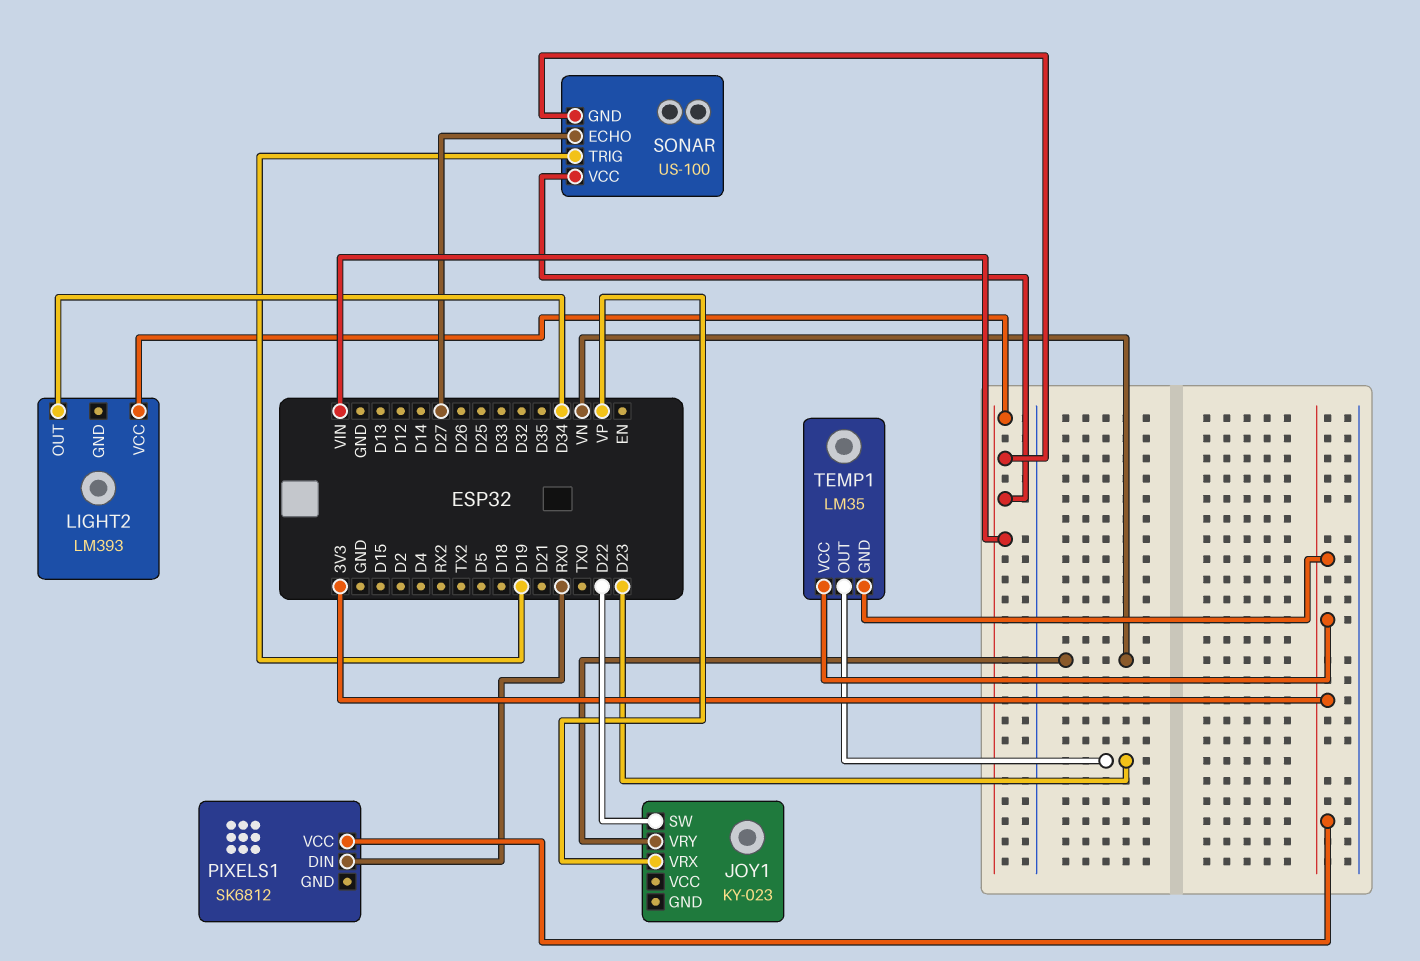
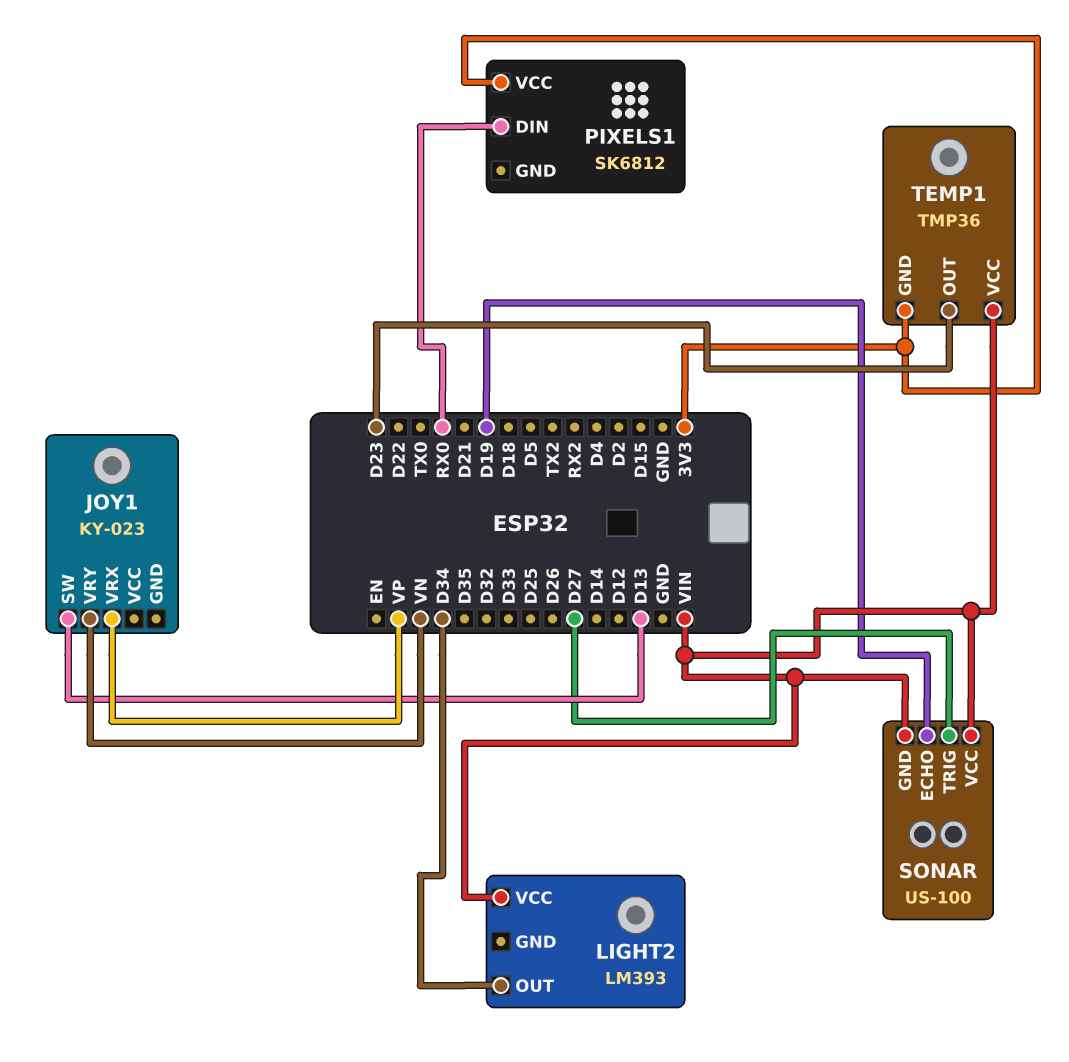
JOY1 pin SW: D22 -> D13
SONAR pin ECHO: D27 -> D19
SONAR pin TRIG: D19 -> D27
TEMP1: LM35 -> TMP36
TEMP1 pin VCC: 3V3 -> VIN

